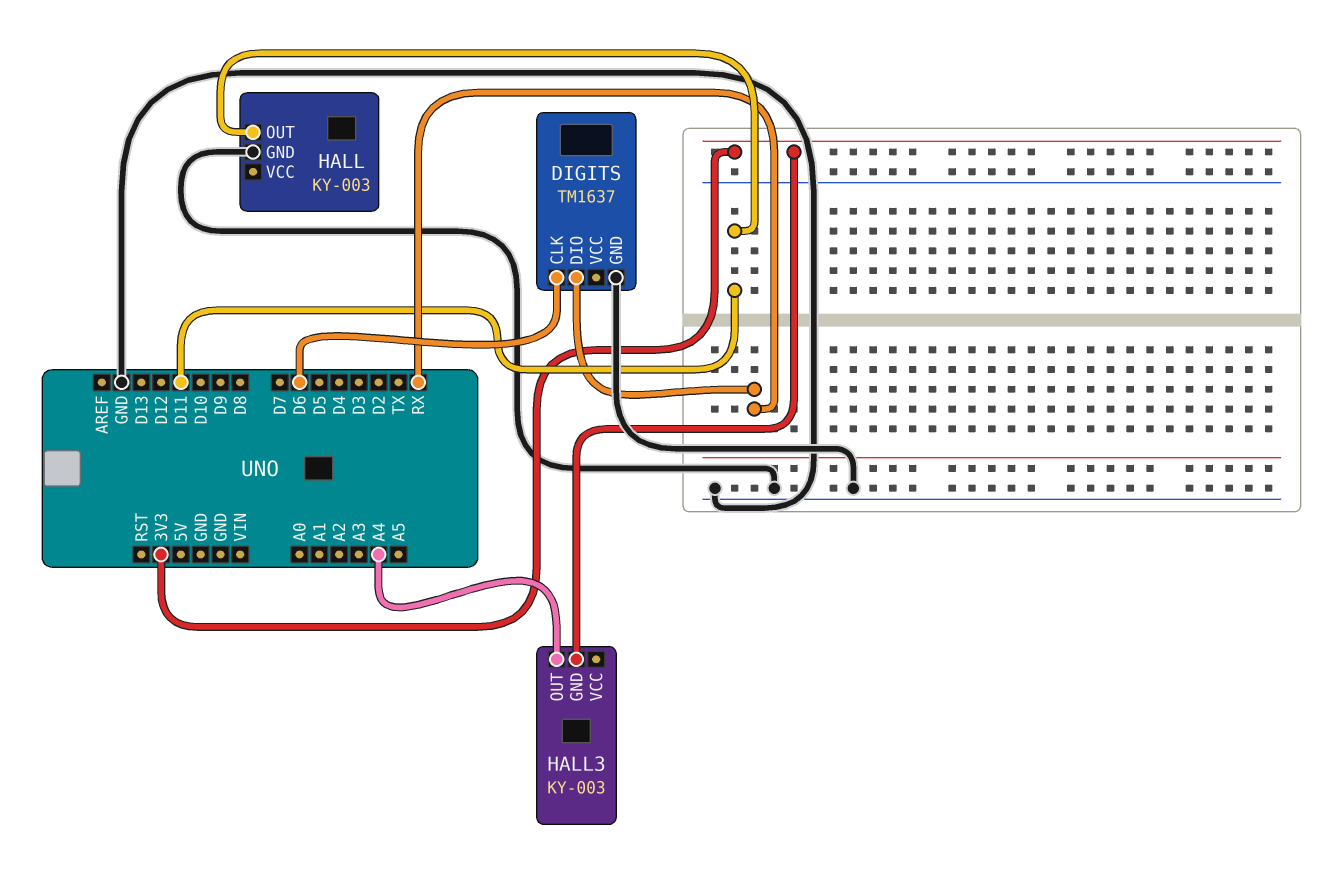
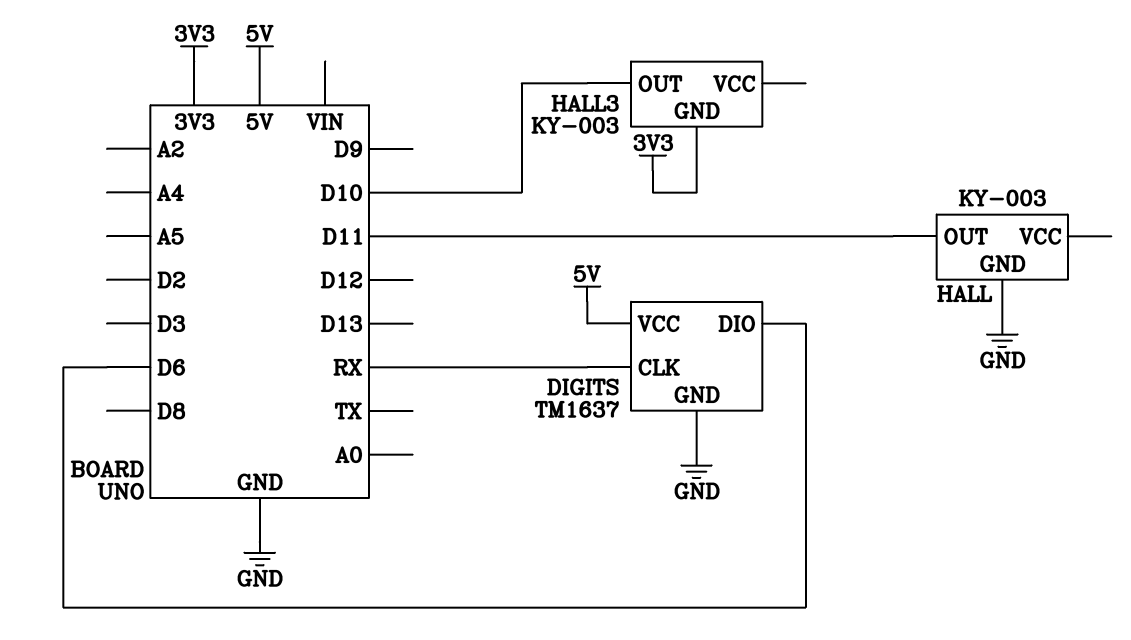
DIGITS pin CLK: D6 -> RX
DIGITS pin DIO: RX -> D6
DIGITS pin VCC: none -> 5V
HALL3 pin OUT: A4 -> D10

